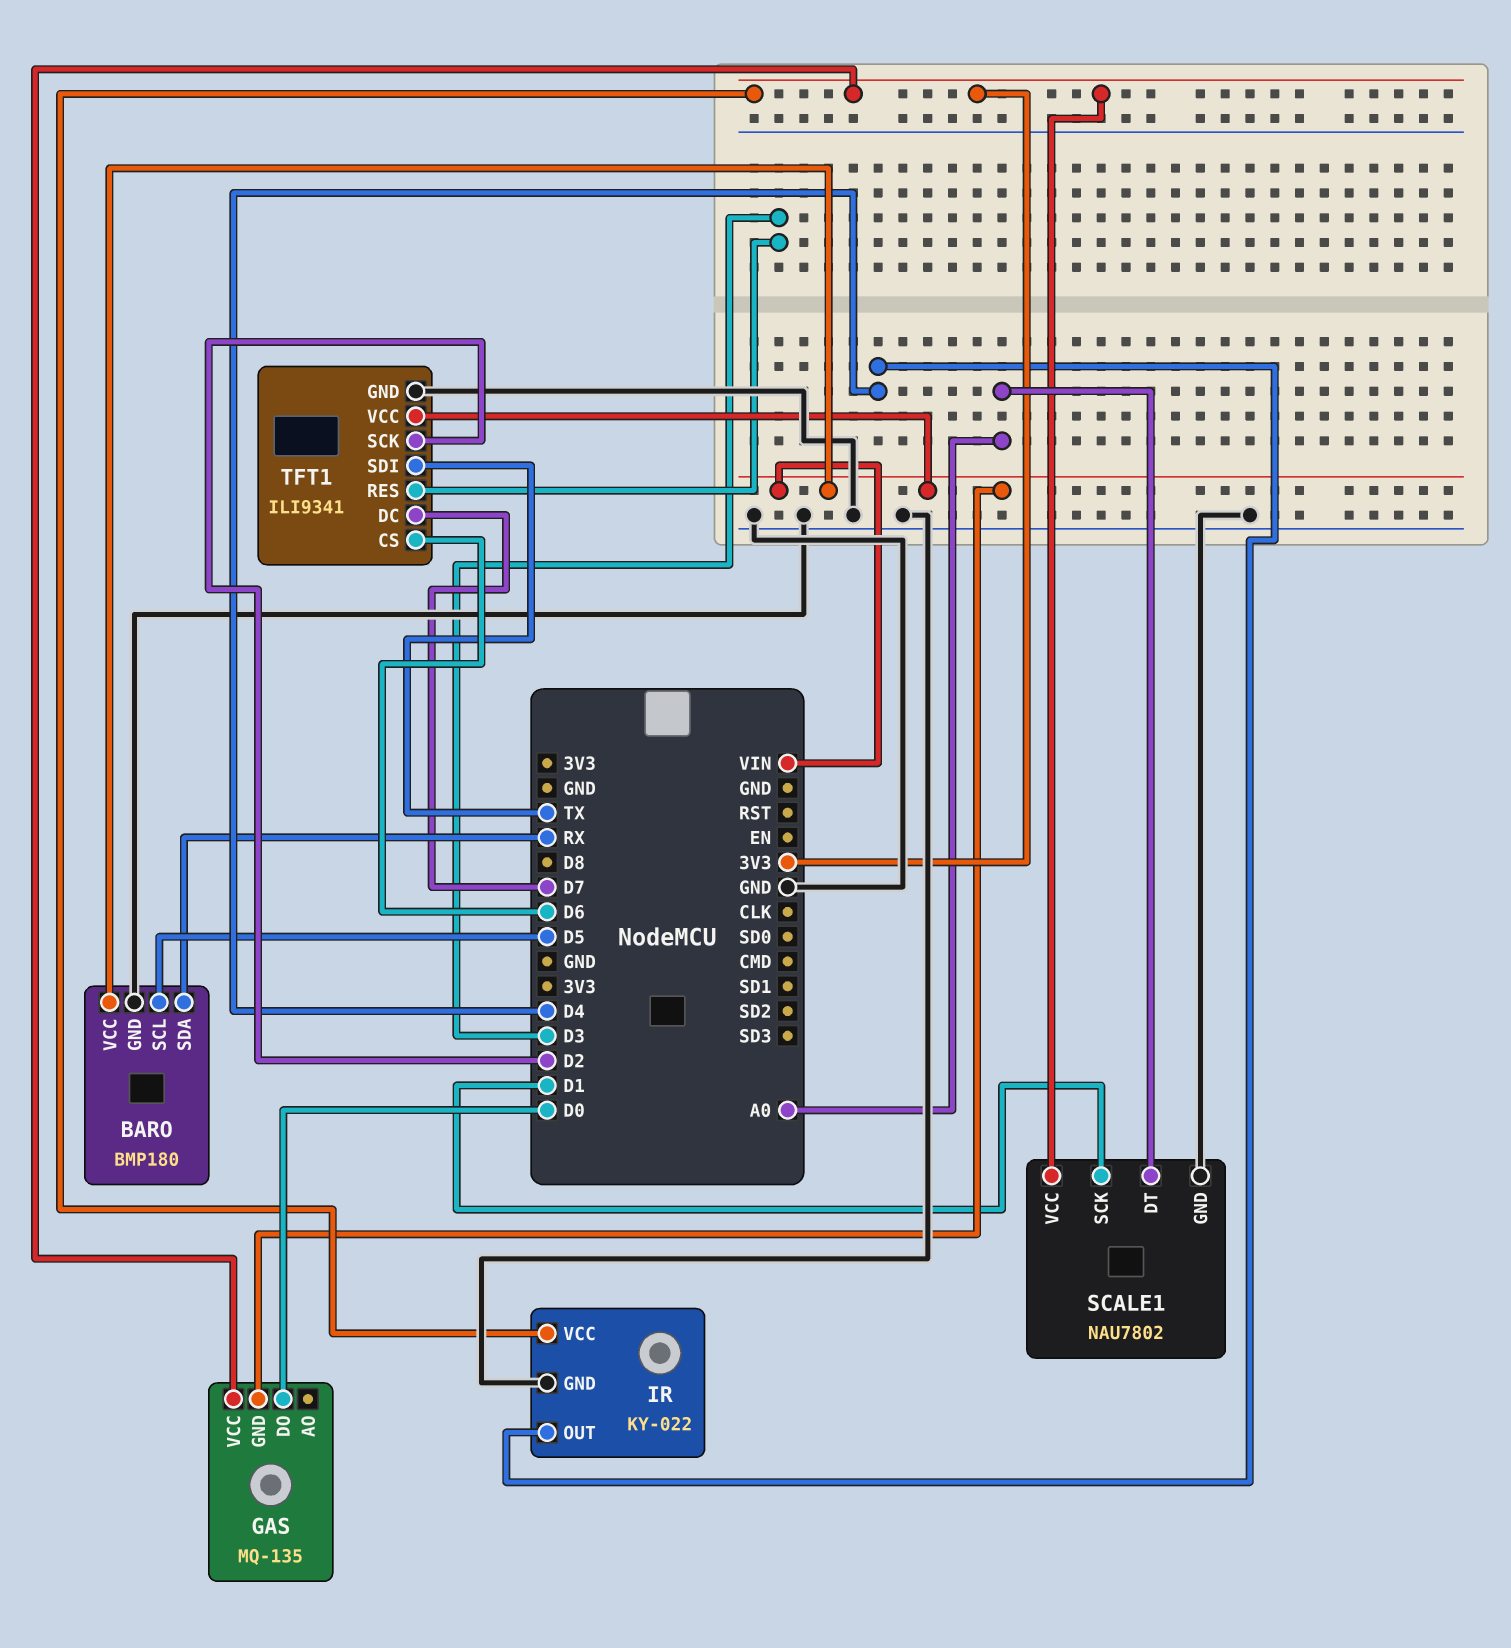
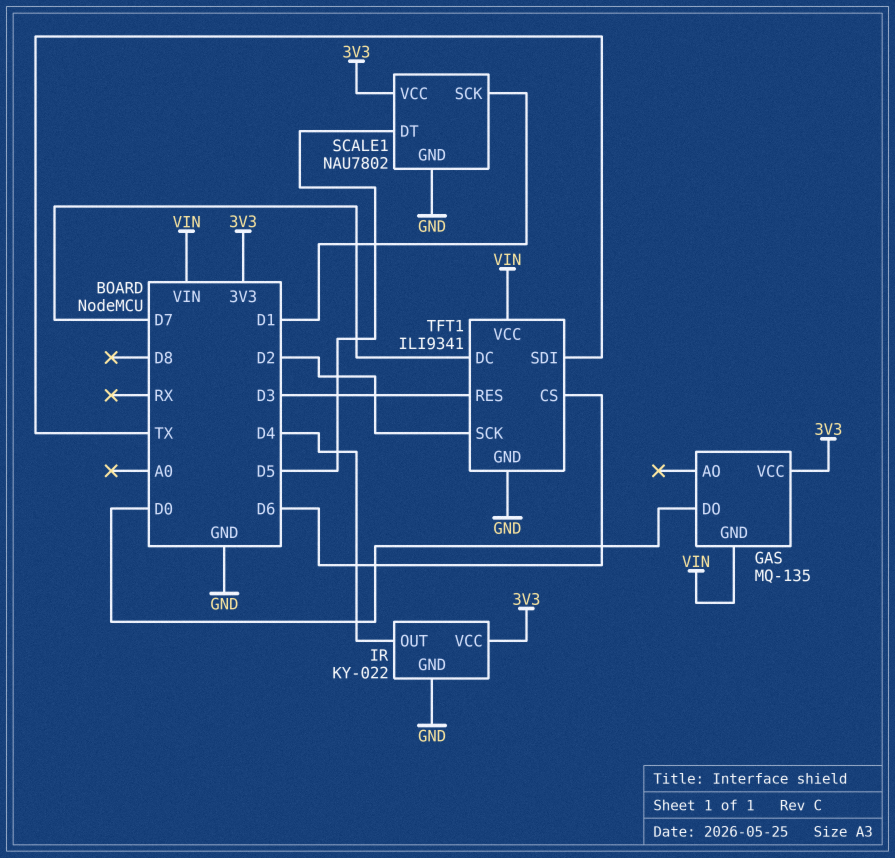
BARO: BMP180 -> none
BARO pin GND: GND -> none
BARO pin SCL: D5 -> none
BARO pin SDA: RX -> none
BARO pin VCC: VIN -> none
SCALE1 pin DT: A0 -> D5

